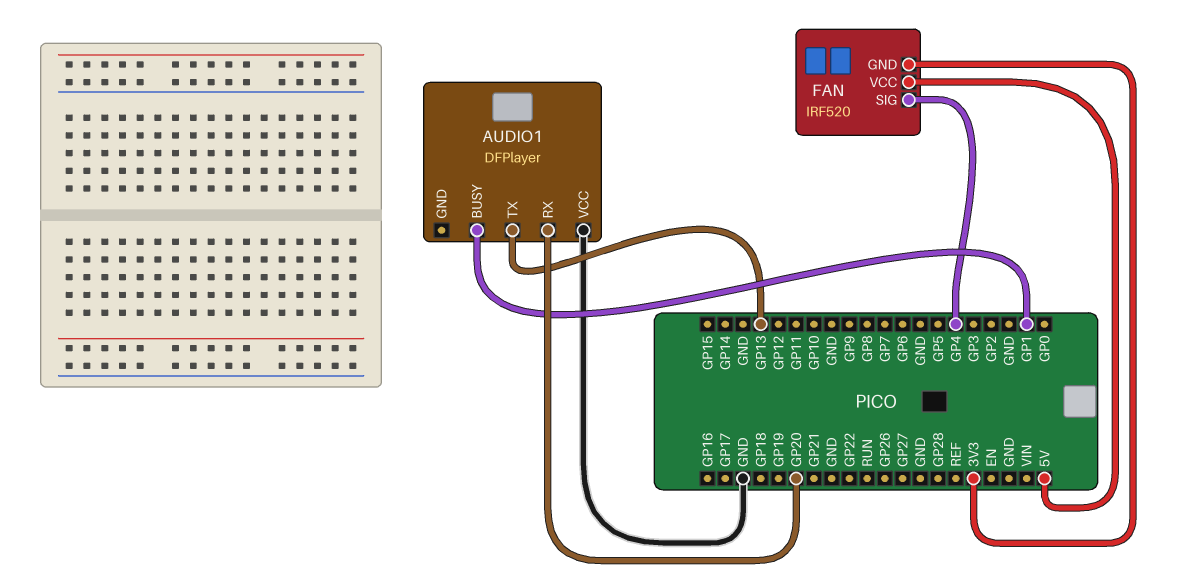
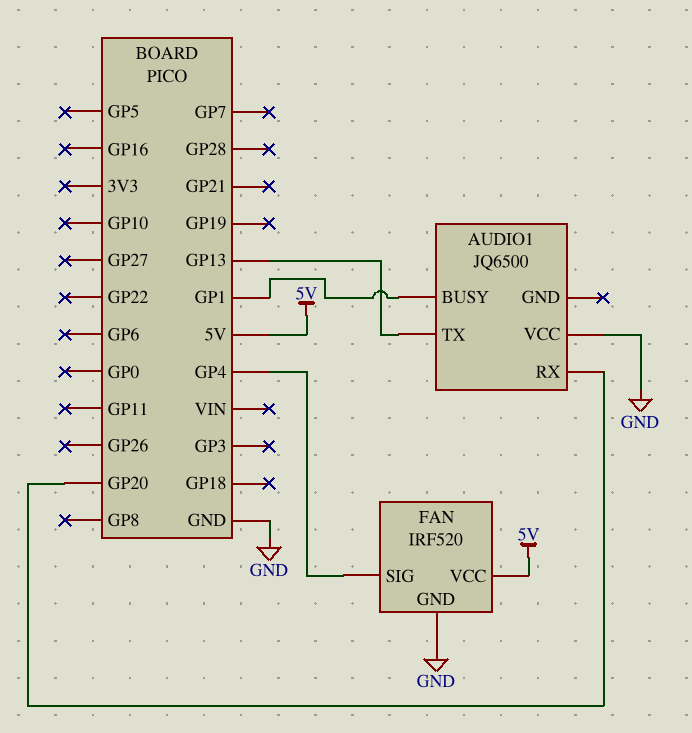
AUDIO1: DFPlayer -> JQ6500
FAN pin GND: 3V3 -> GND

